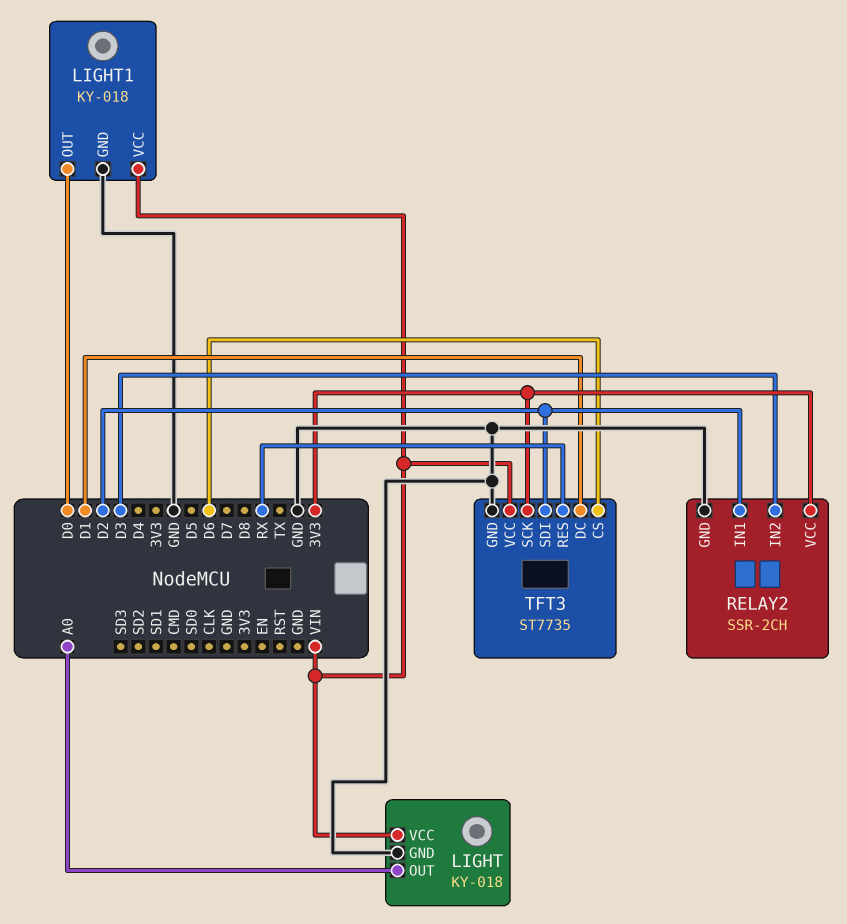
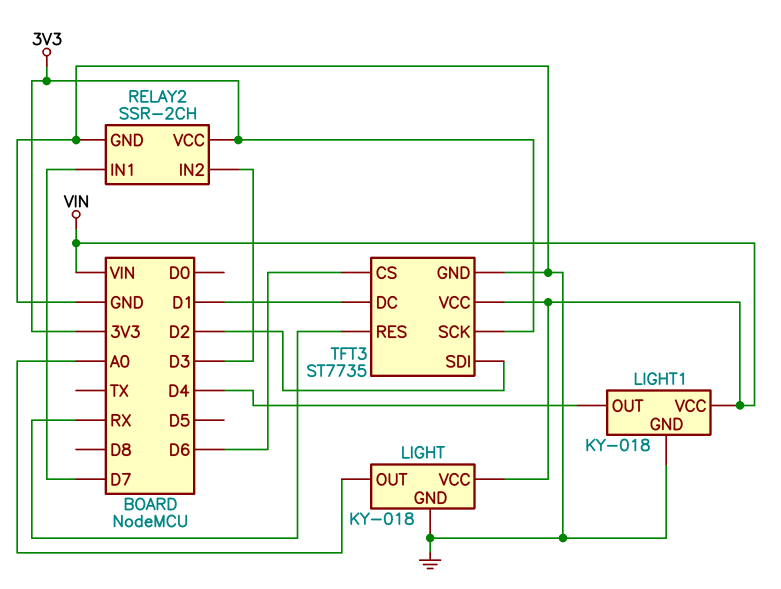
LIGHT1 pin OUT: D0 -> D4
RELAY2 pin IN1: D2 -> D7

